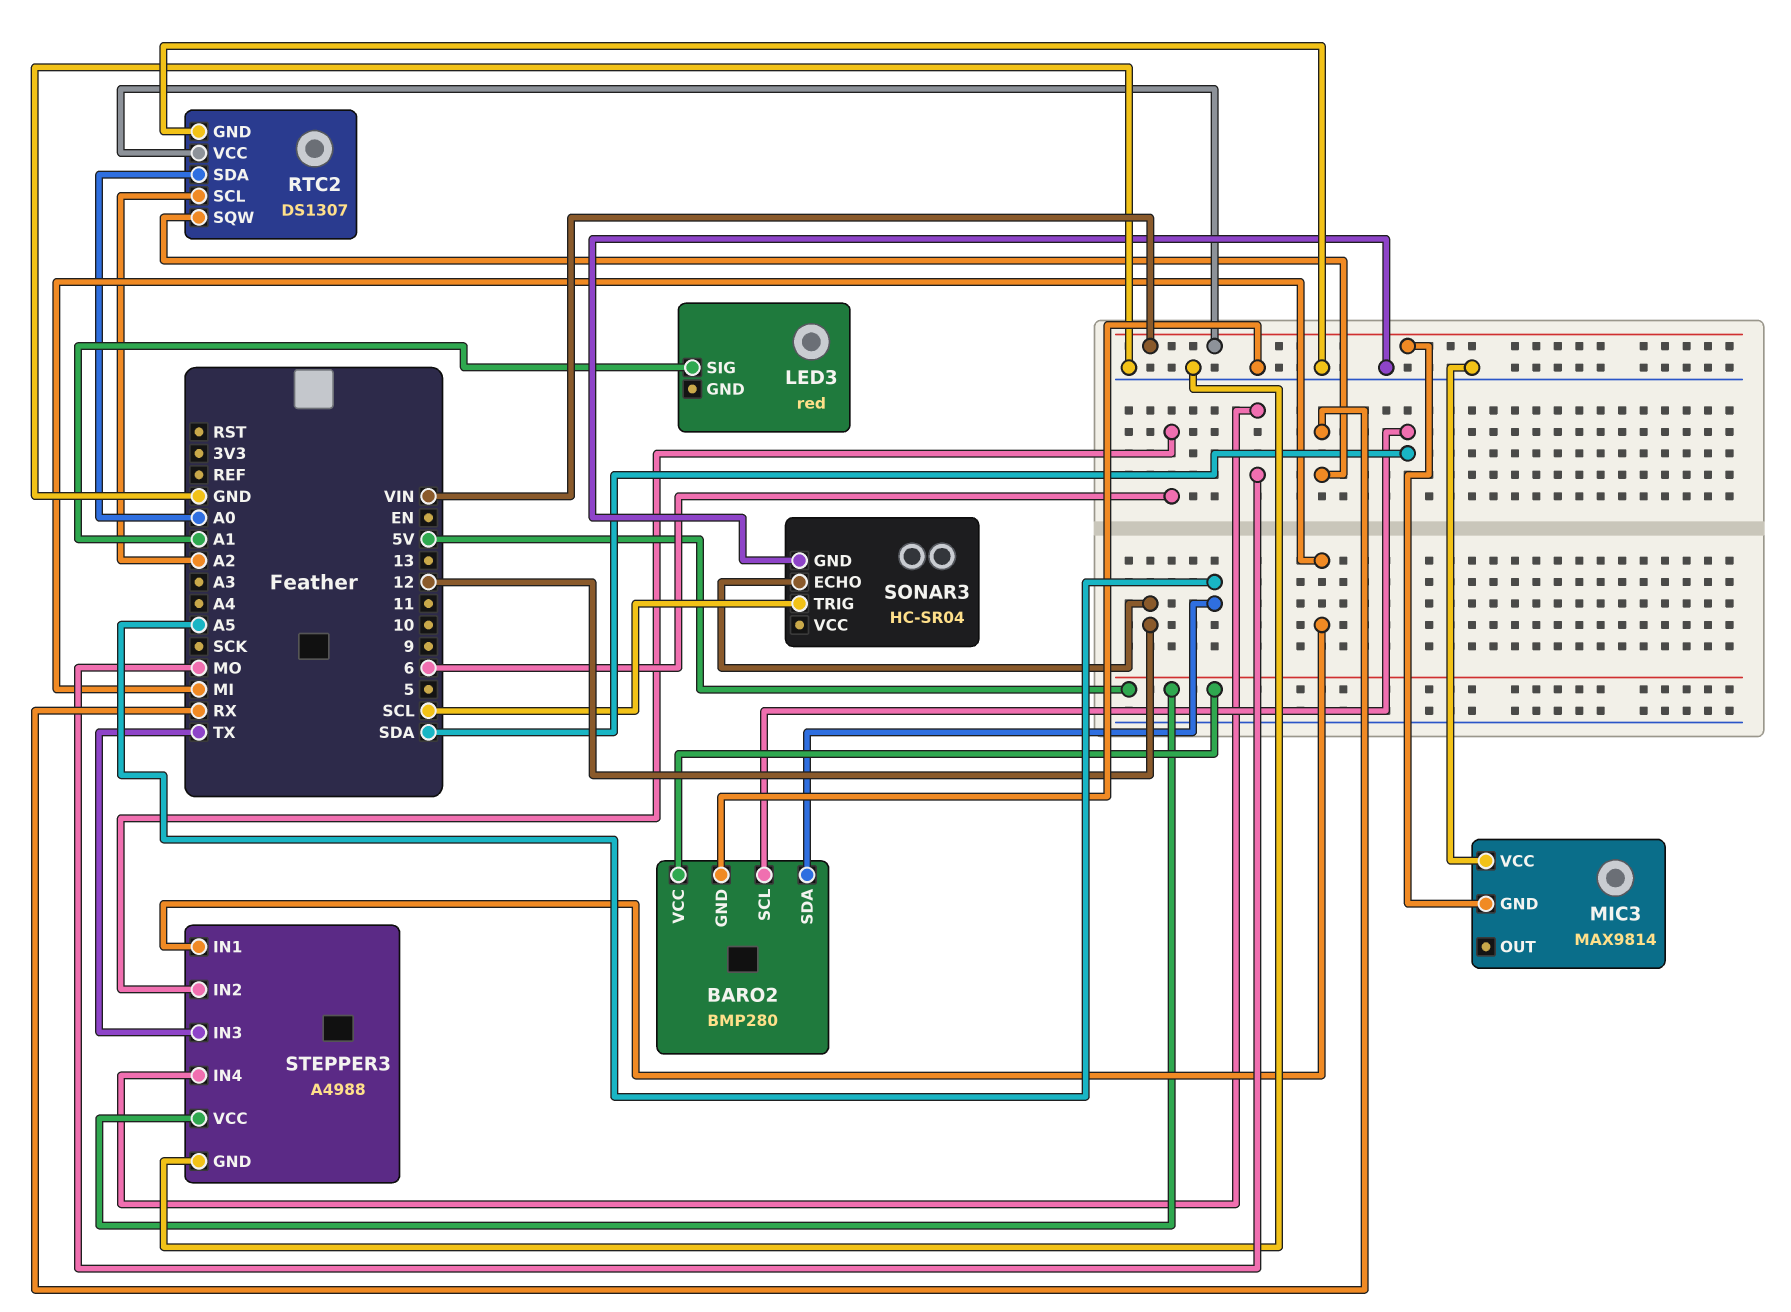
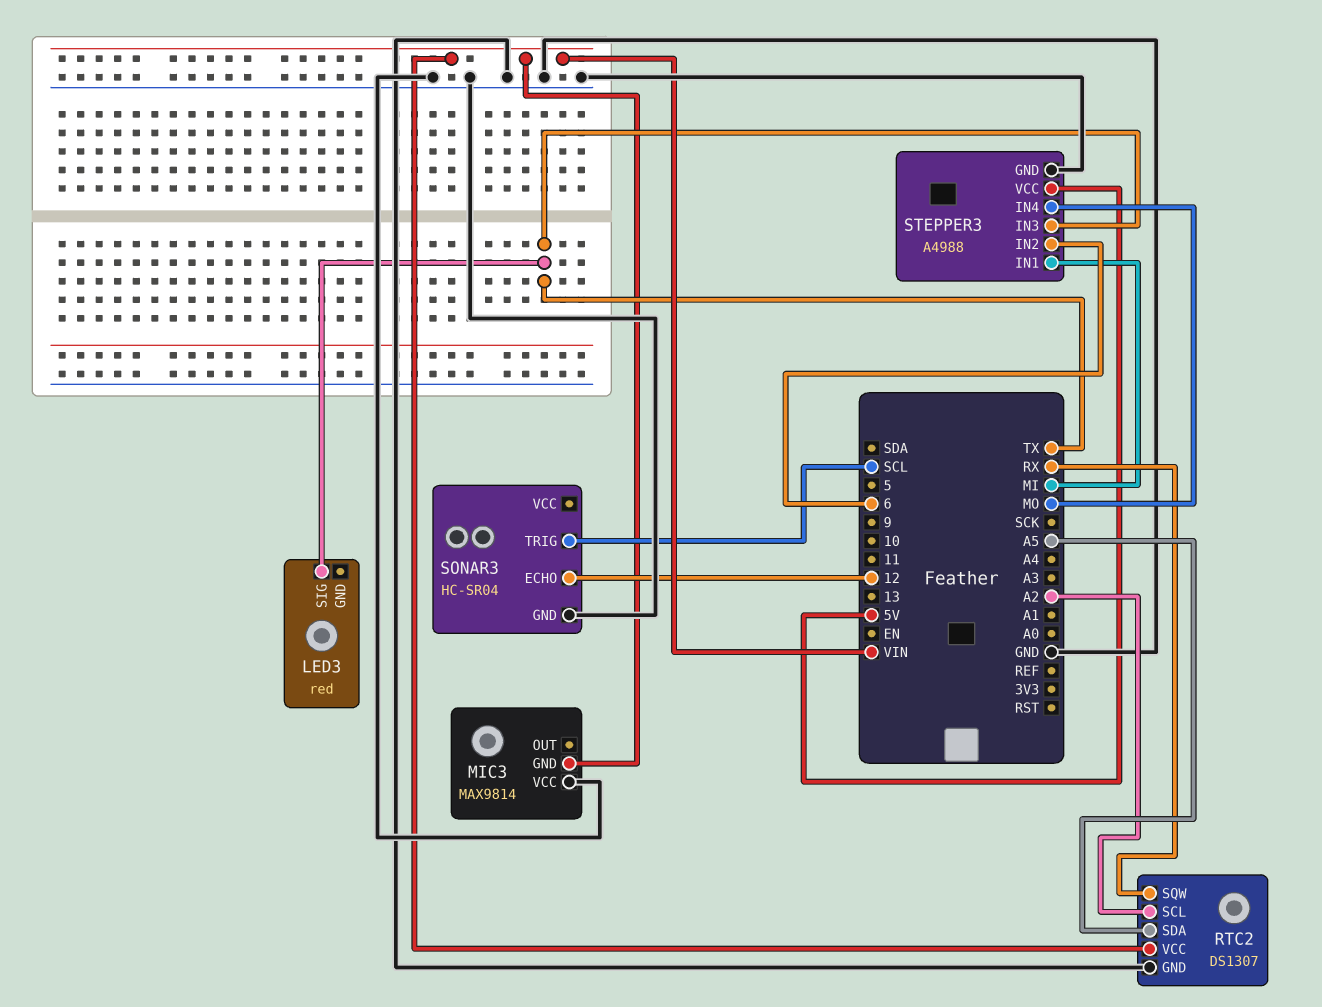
BARO2: BMP280 -> none
BARO2 pin GND: GND -> none
BARO2 pin SCL: SDA -> none
BARO2 pin SDA: A5 -> none
BARO2 pin VCC: 5V -> none
LED3 pin SIG: A1 -> TX
RTC2 pin SDA: A0 -> A5

